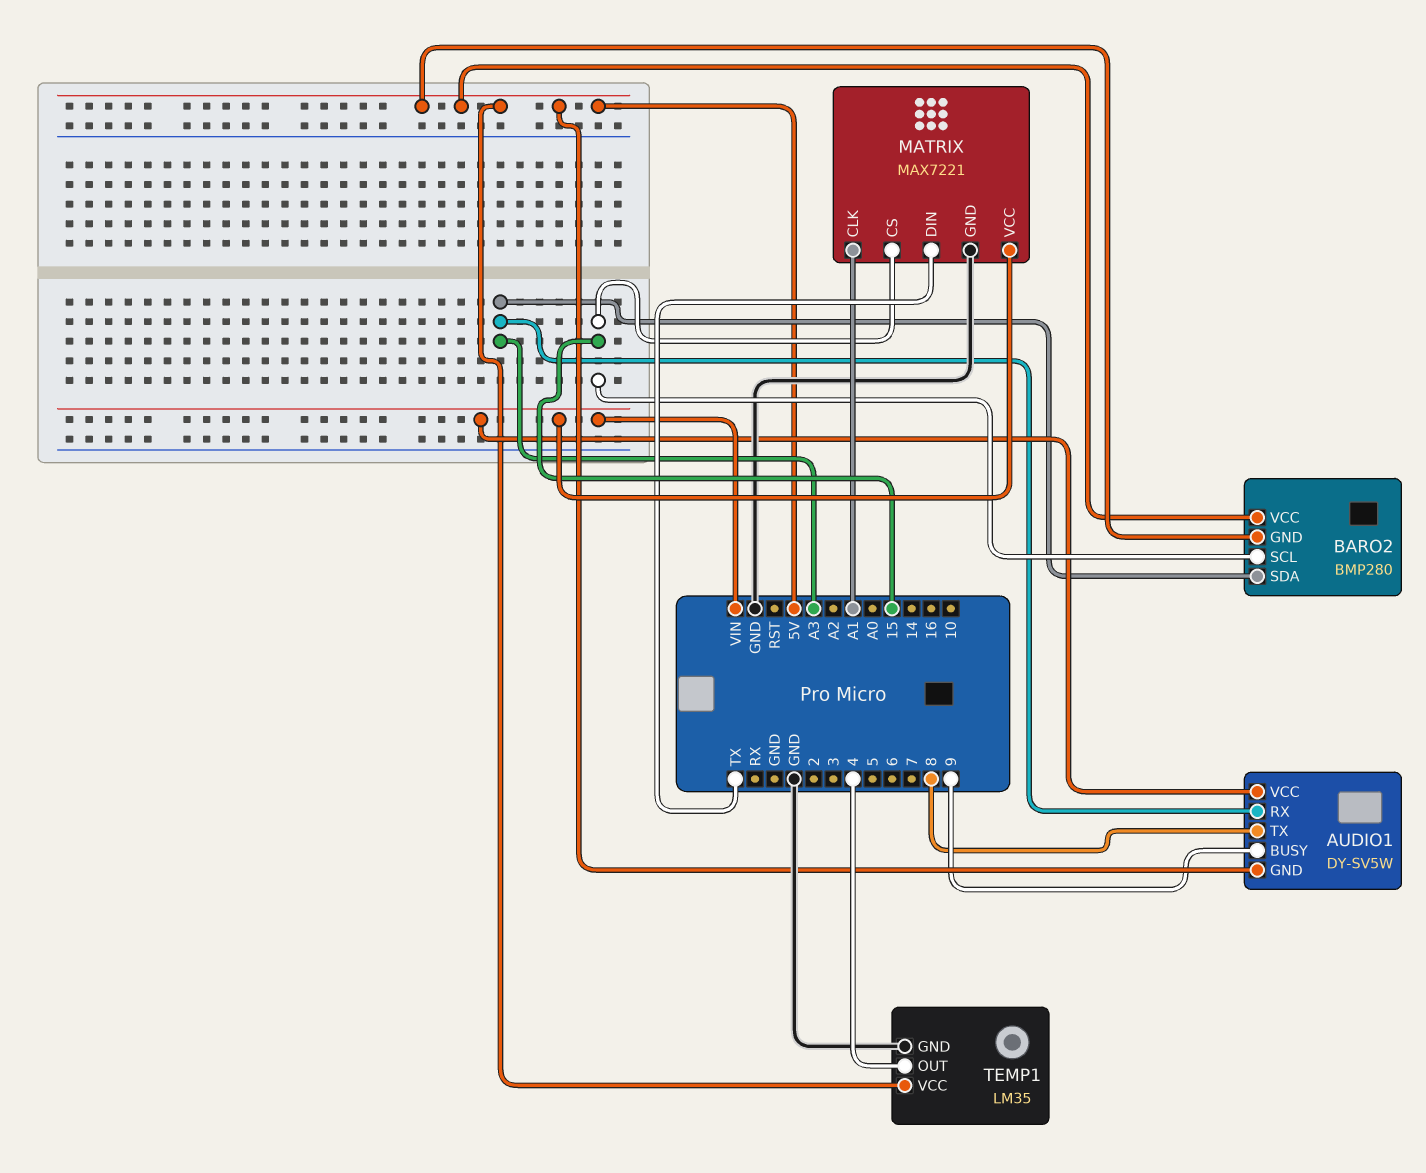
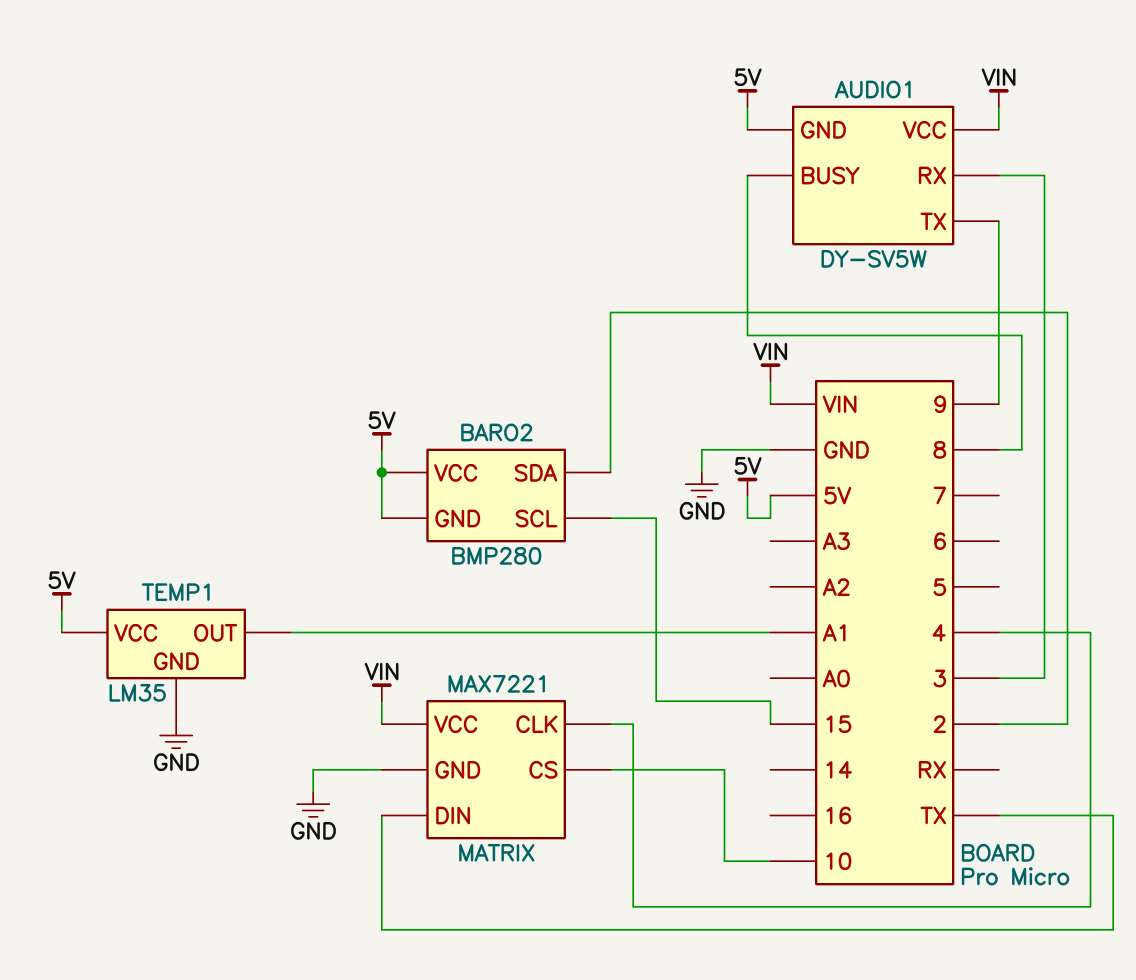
AUDIO1 pin BUSY: 9 -> 8
AUDIO1 pin RX: A3 -> 3
AUDIO1 pin TX: 8 -> 9
BARO2 pin SDA: A3 -> 2
MATRIX pin CLK: A1 -> 4
MATRIX pin CS: 15 -> 10
TEMP1 pin OUT: 4 -> A1

